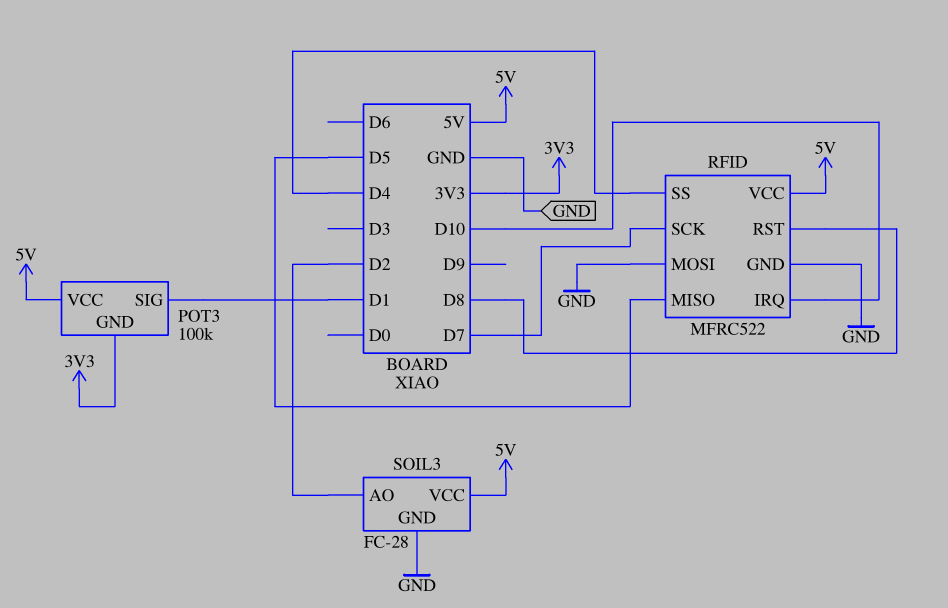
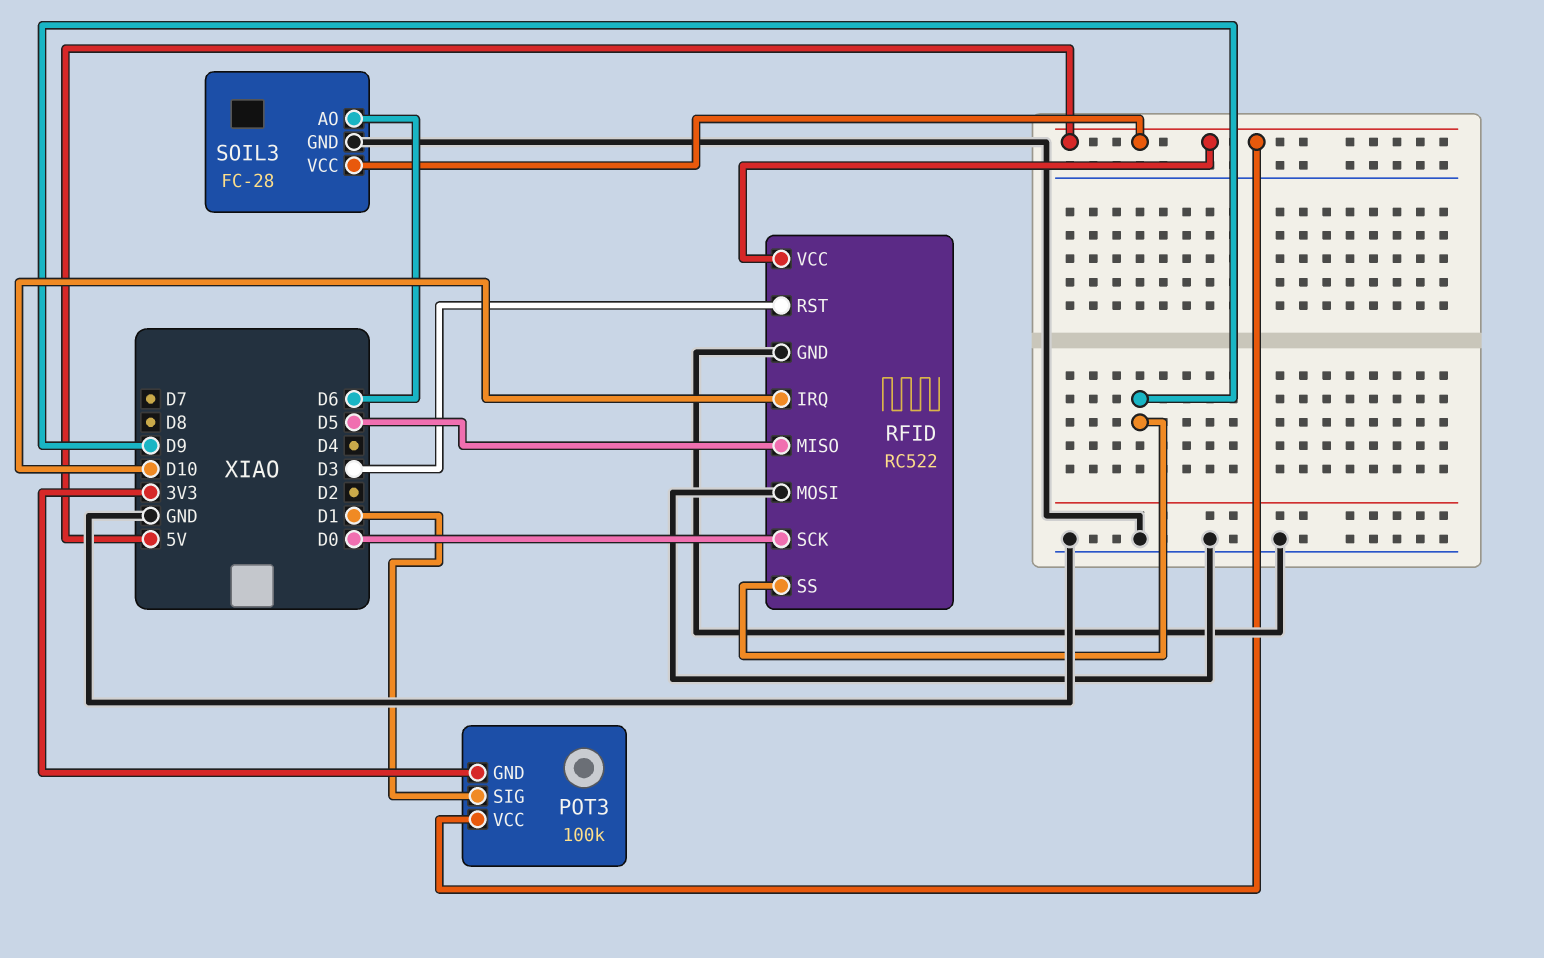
RFID: MFRC522 -> RC522
RFID pin RST: D8 -> D3
RFID pin SCK: D7 -> D0
RFID pin SS: D4 -> D9
SOIL3 pin AO: D2 -> D6

